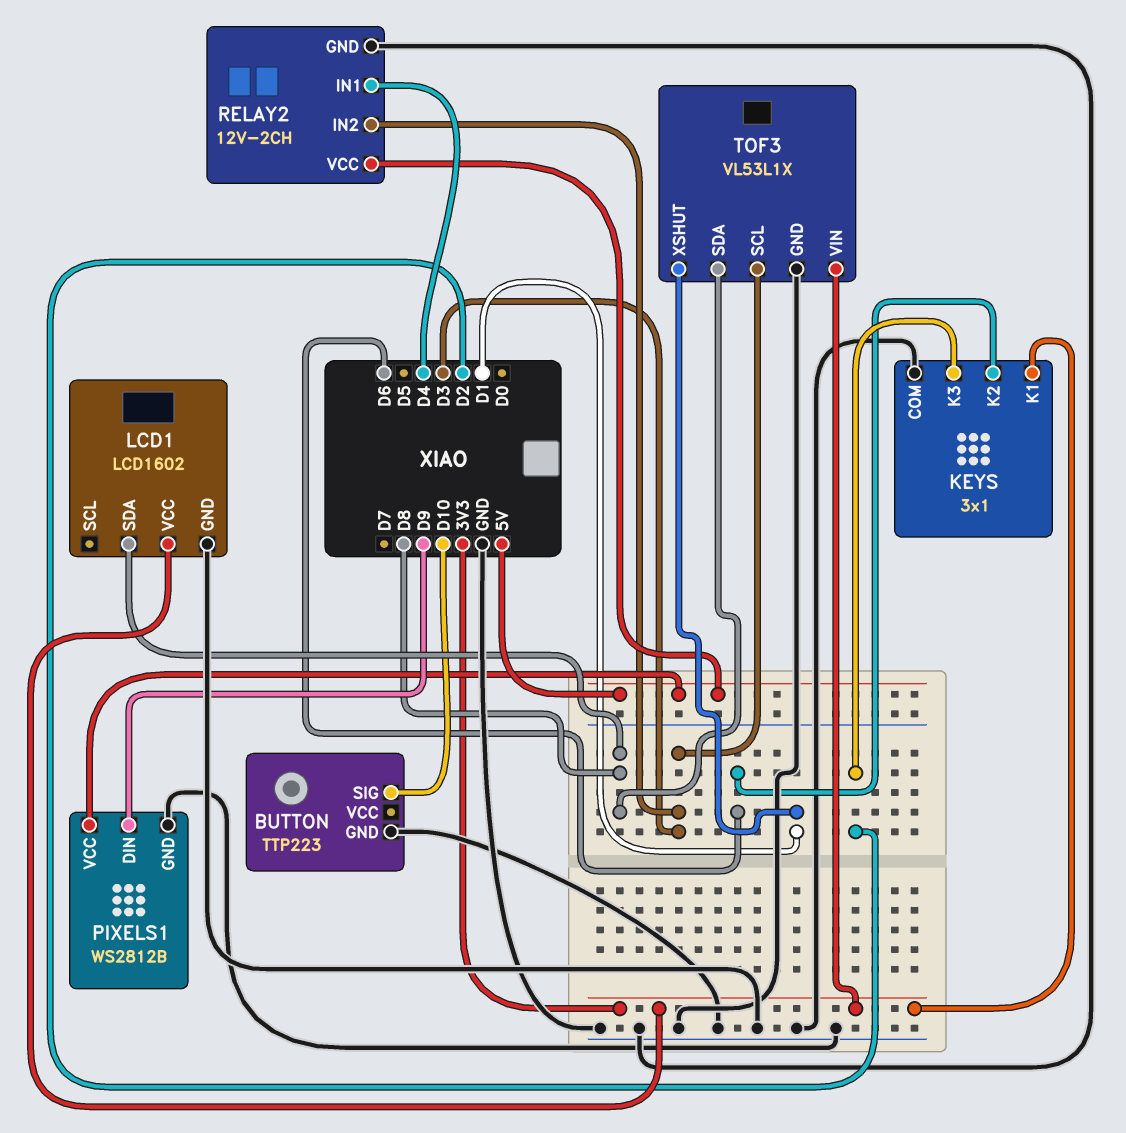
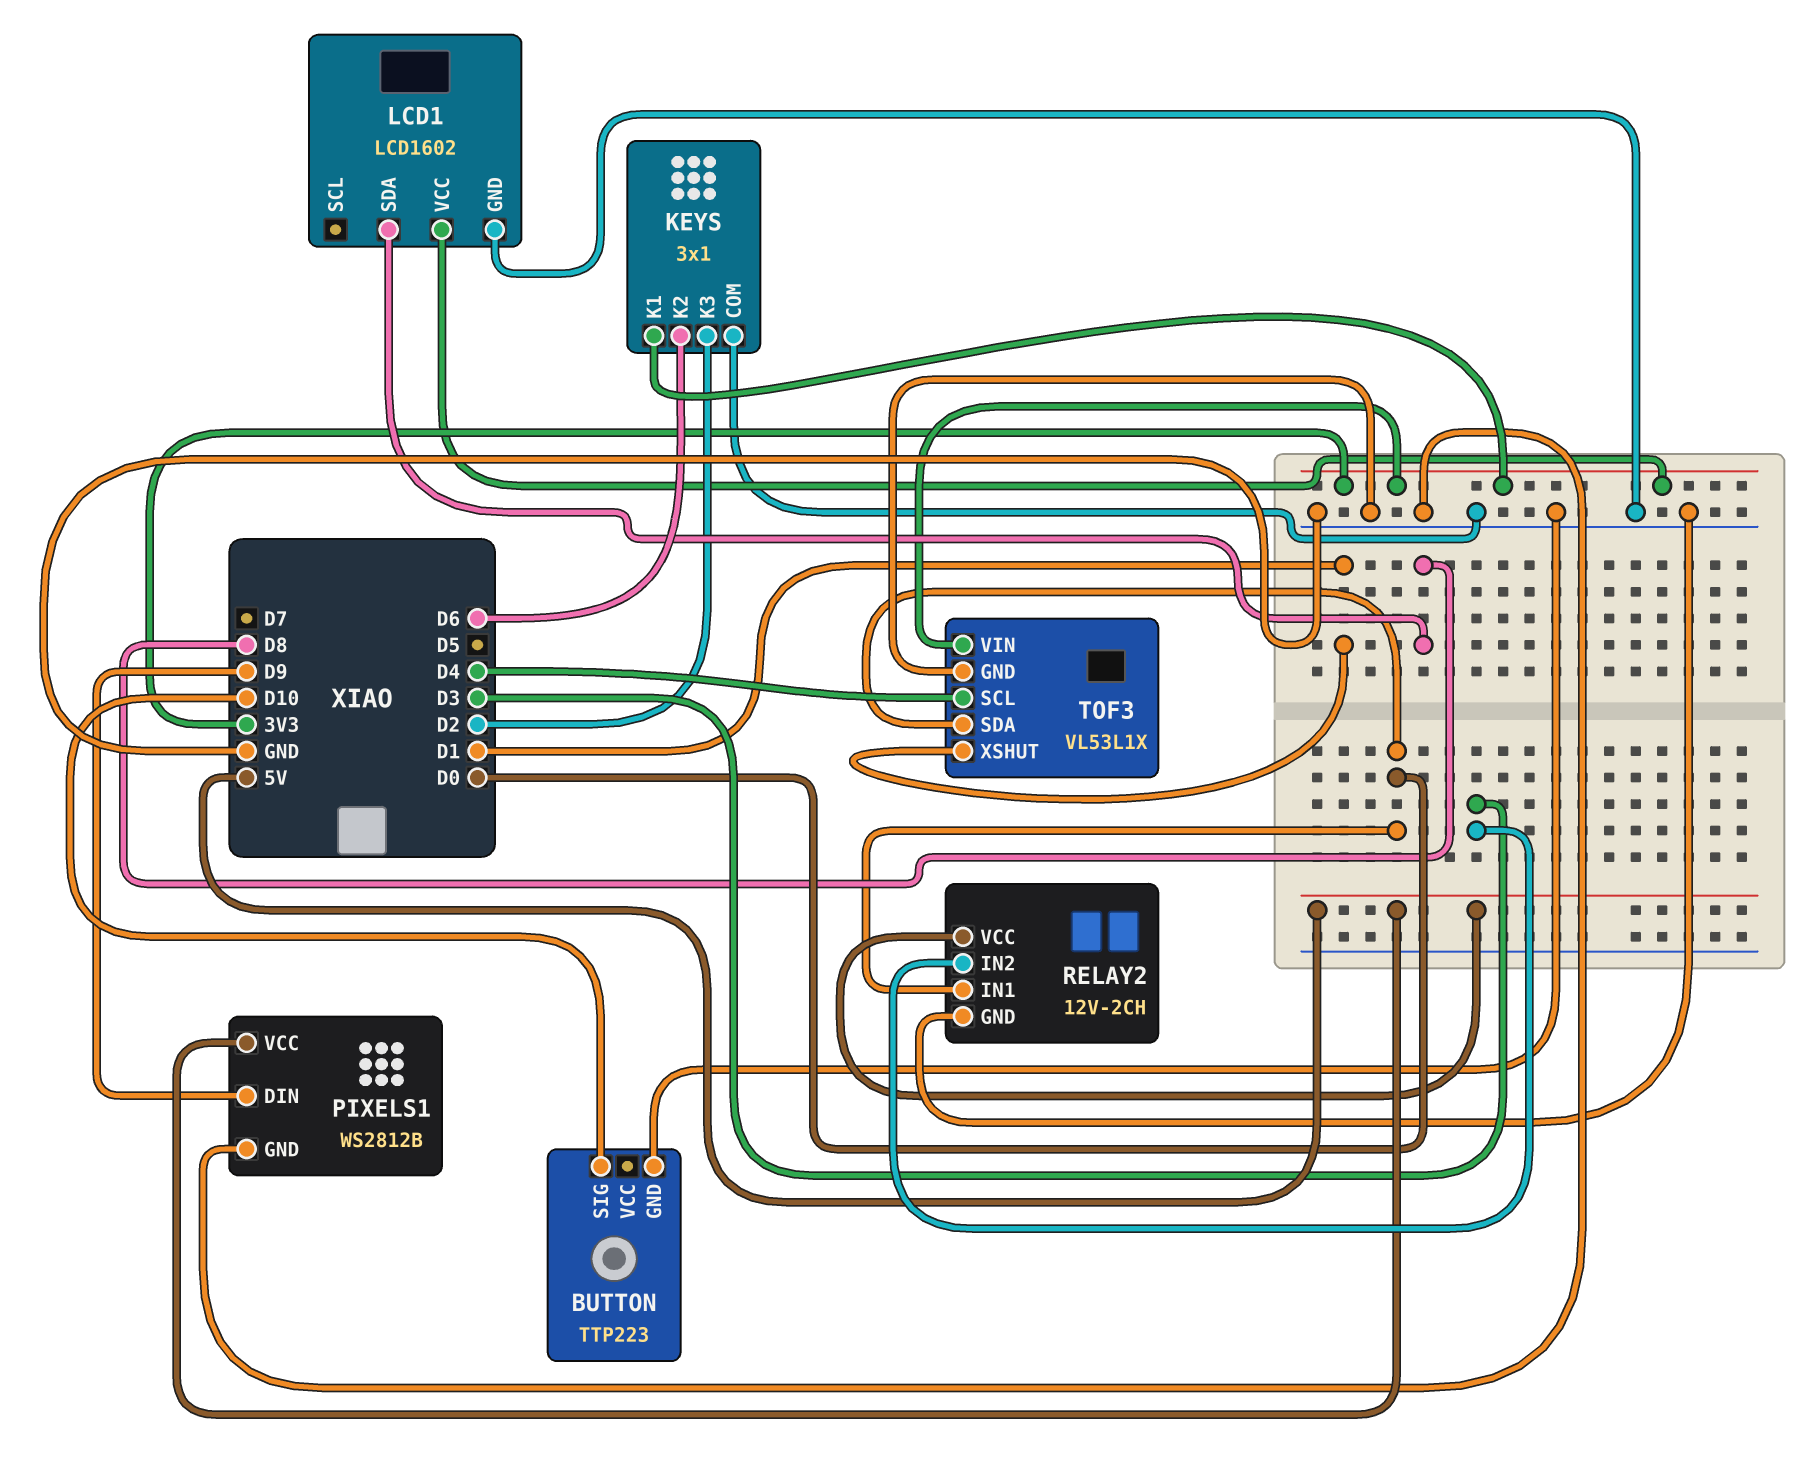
RELAY2 pin IN1: D4 -> D0
TOF3 pin SCL: D3 -> D4
TOF3 pin SDA: D8 -> D0

